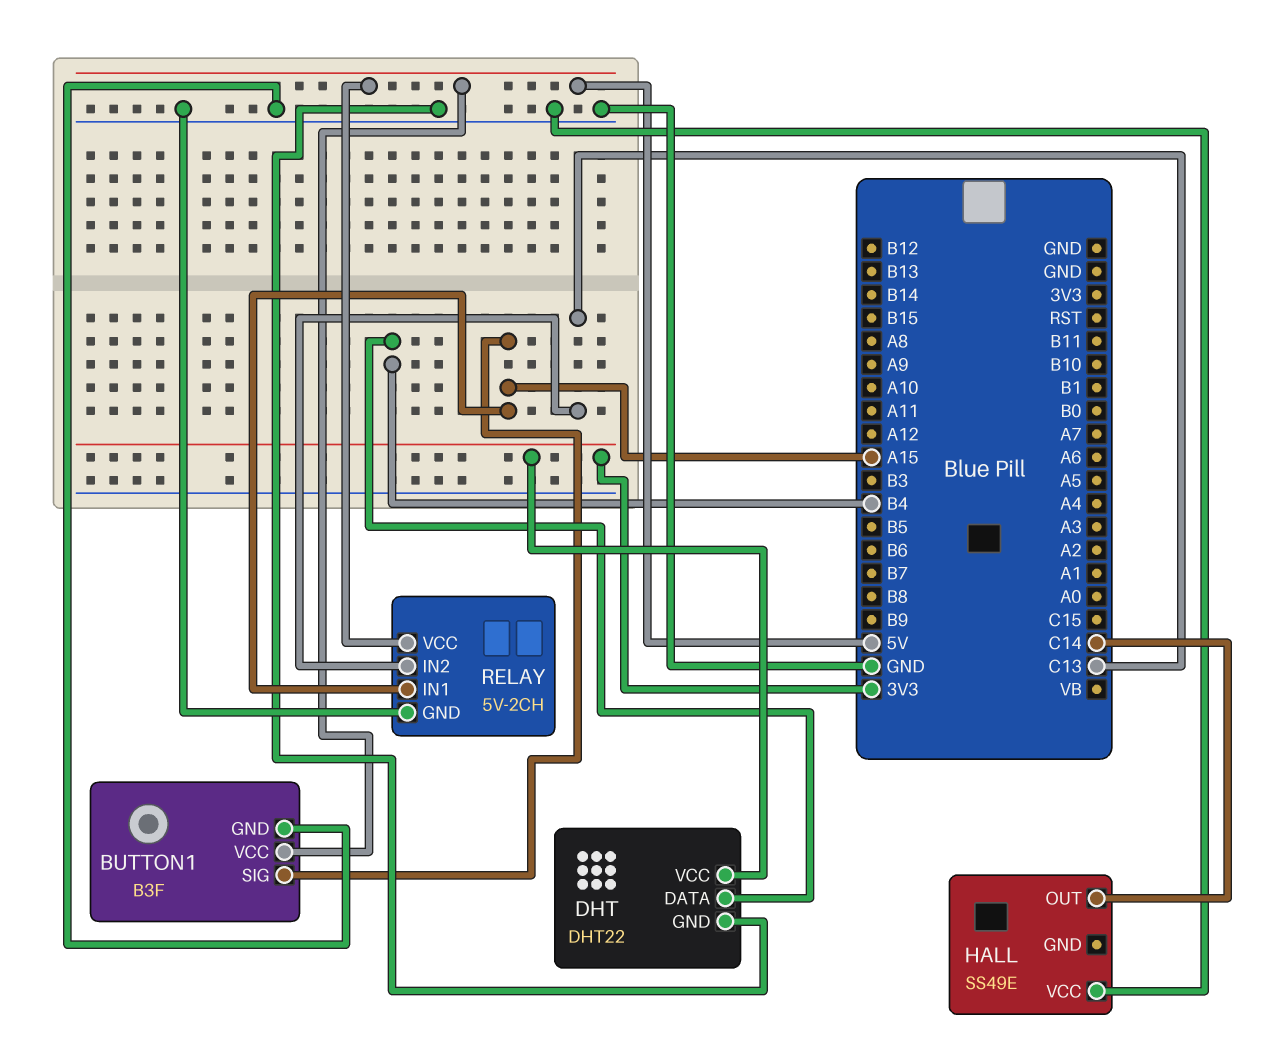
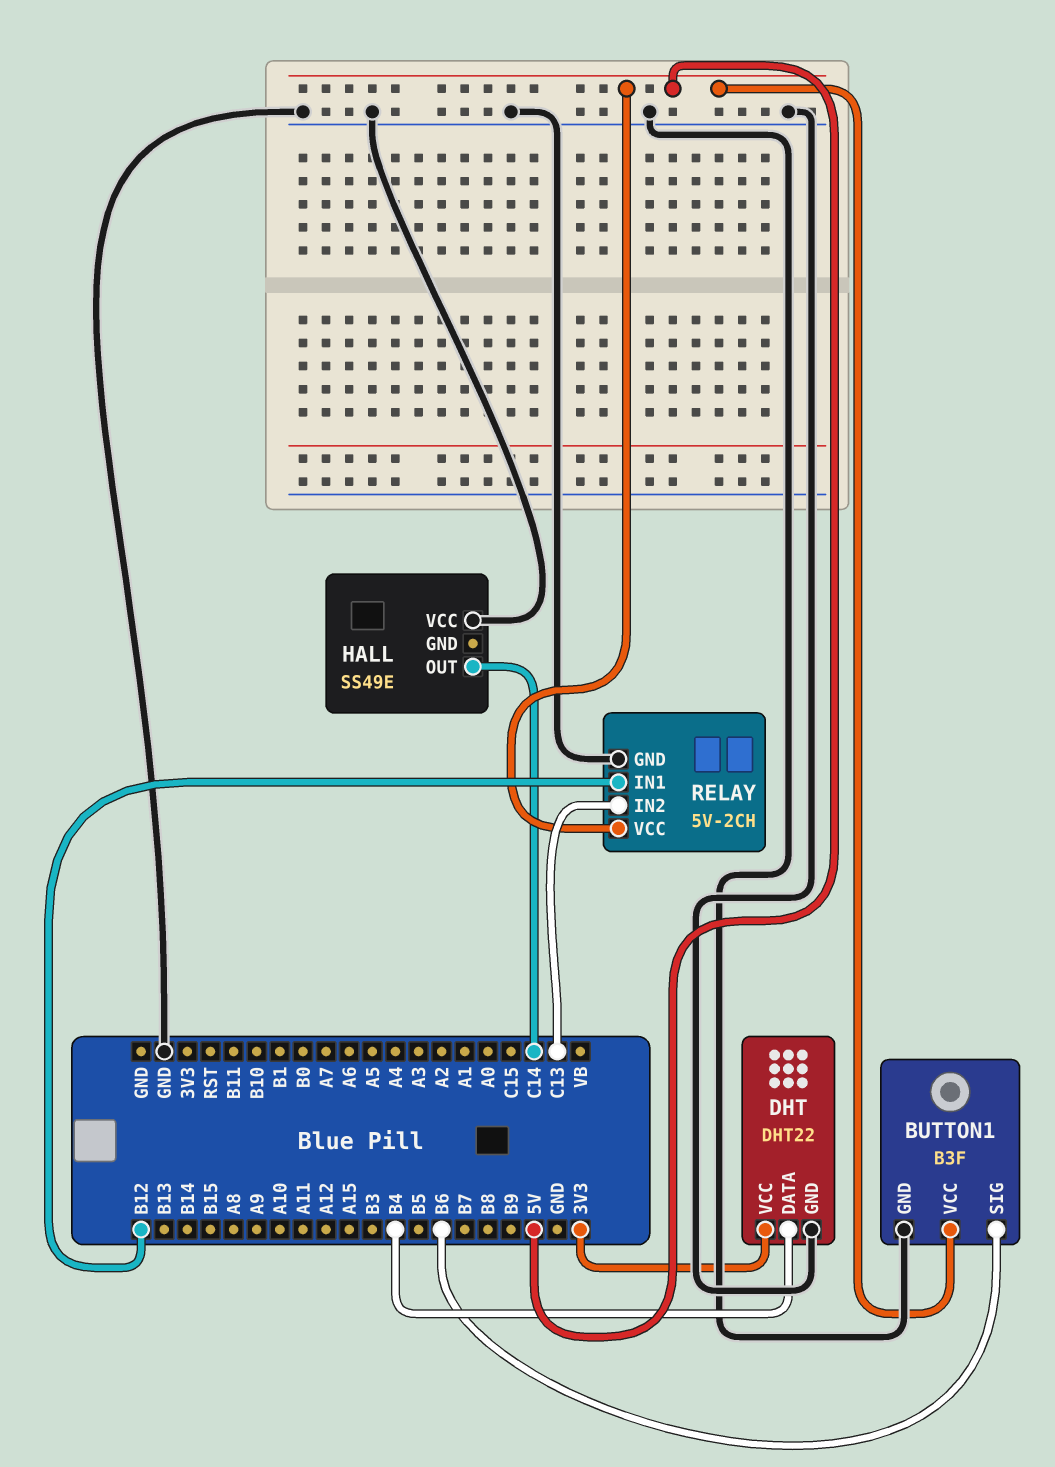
BUTTON1 pin SIG: A15 -> B6
RELAY pin IN1: A15 -> B12

